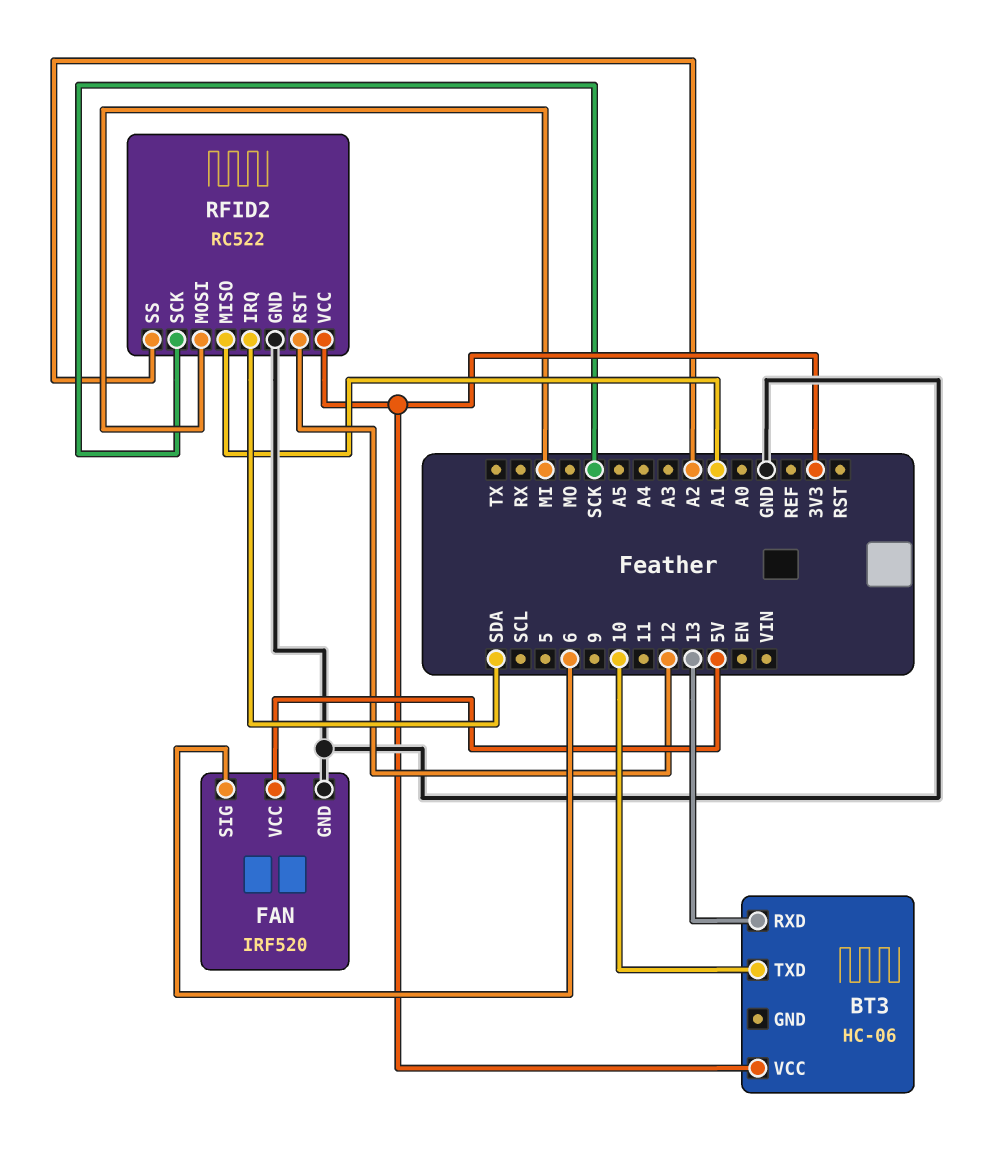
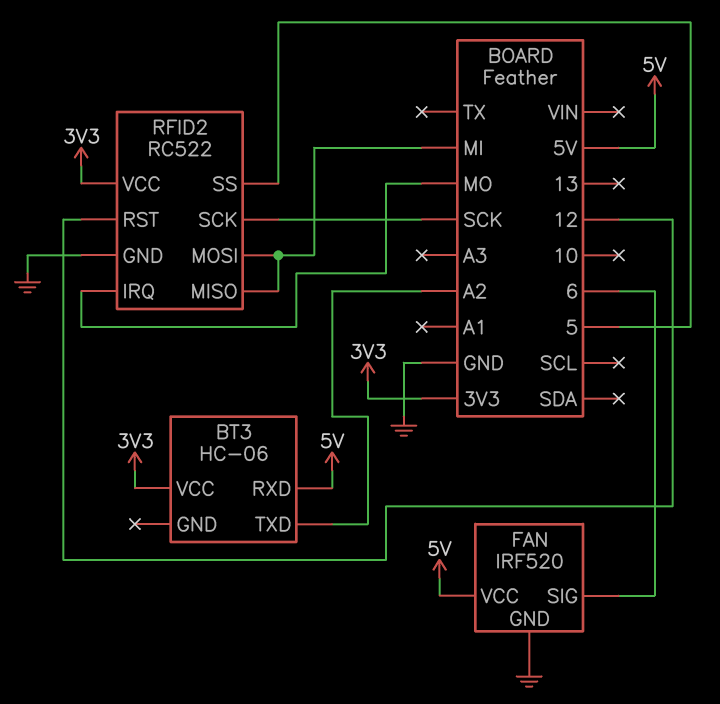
BT3 pin RXD: 13 -> 5V
BT3 pin TXD: 10 -> A2
RFID2 pin IRQ: SDA -> MO
RFID2 pin MISO: A1 -> MI
RFID2 pin SS: A2 -> 5

